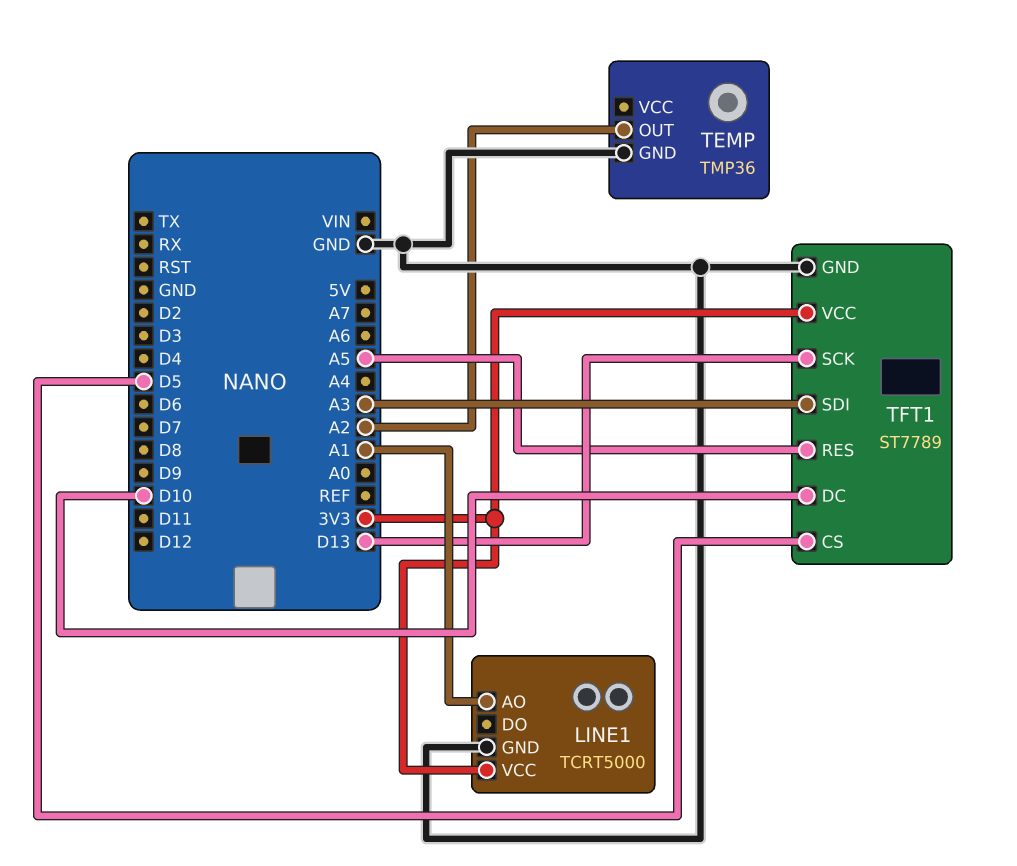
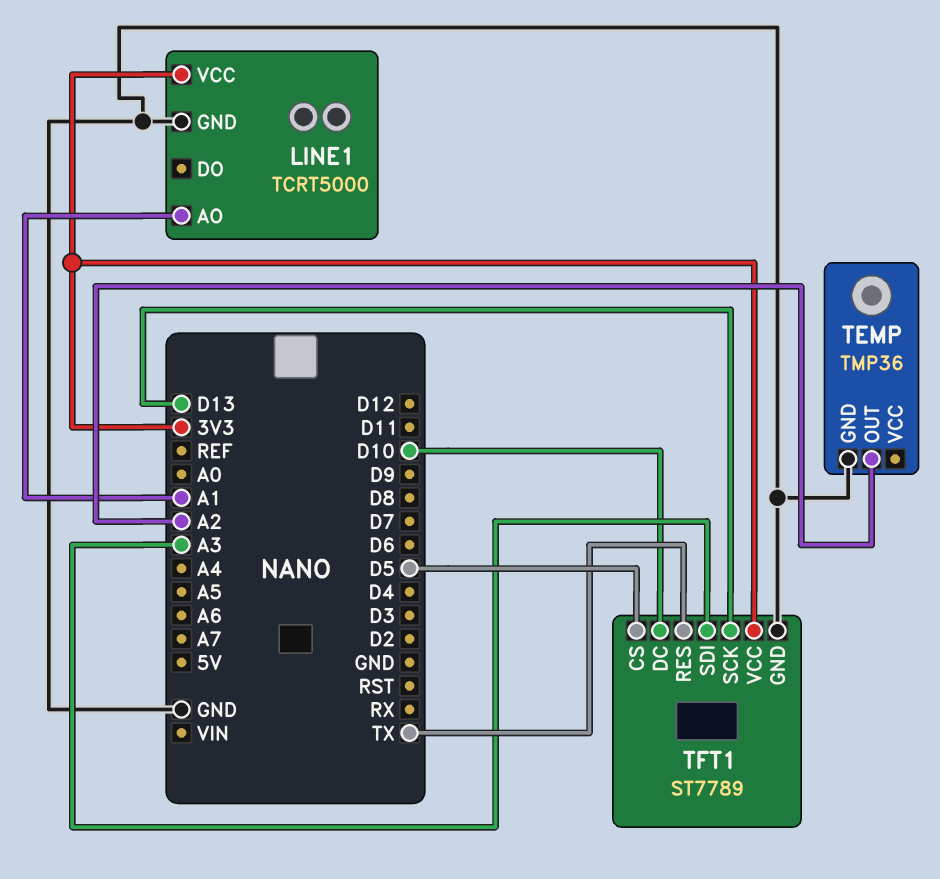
TFT1 pin RES: A5 -> TX

